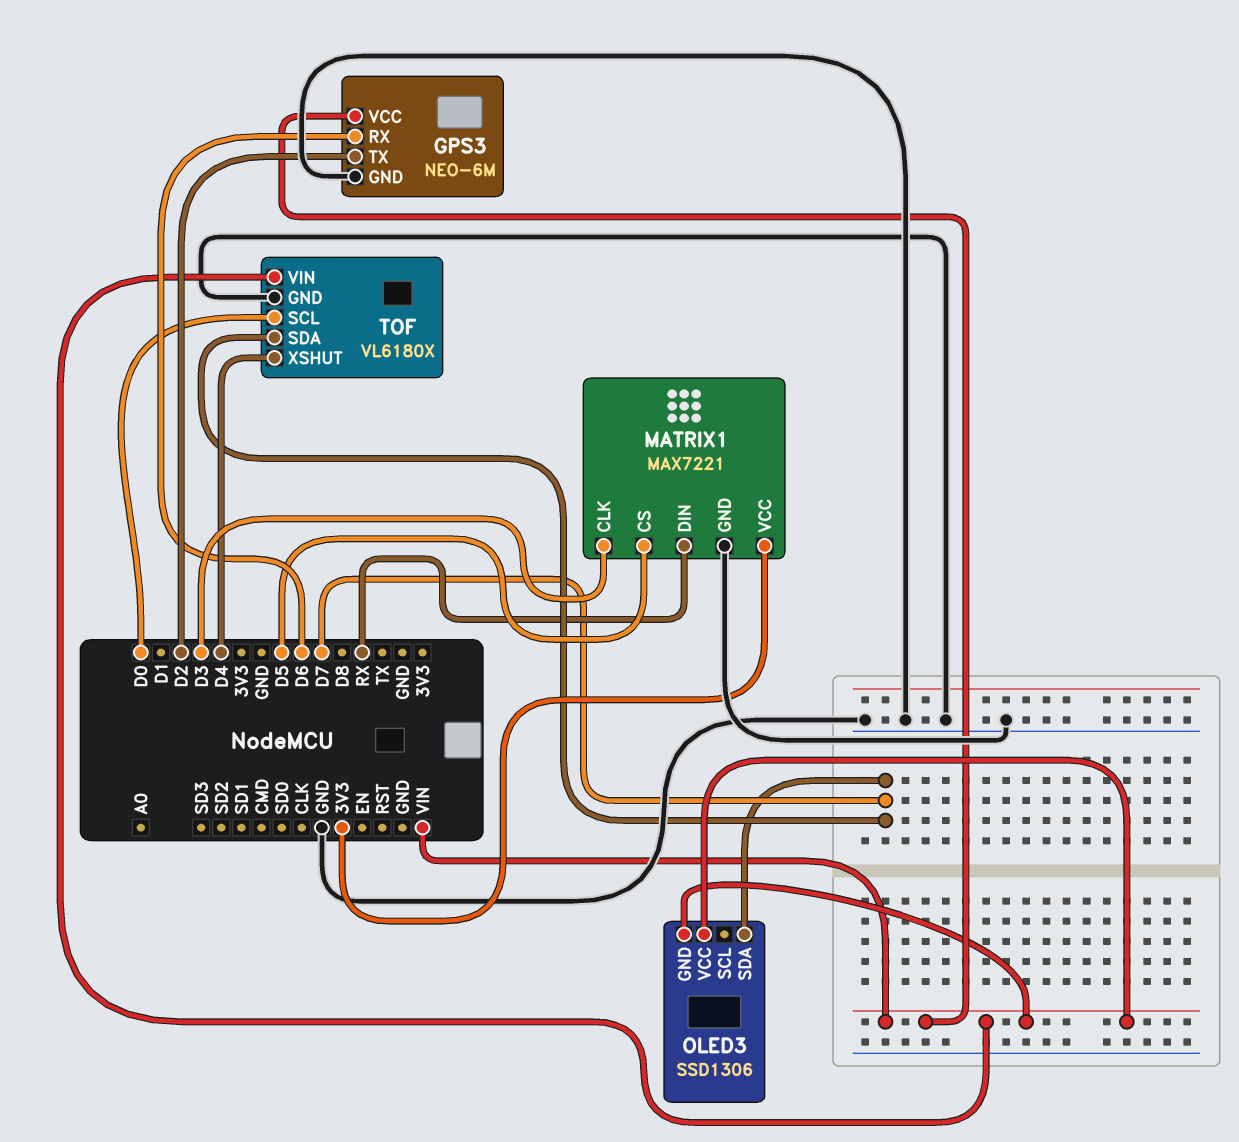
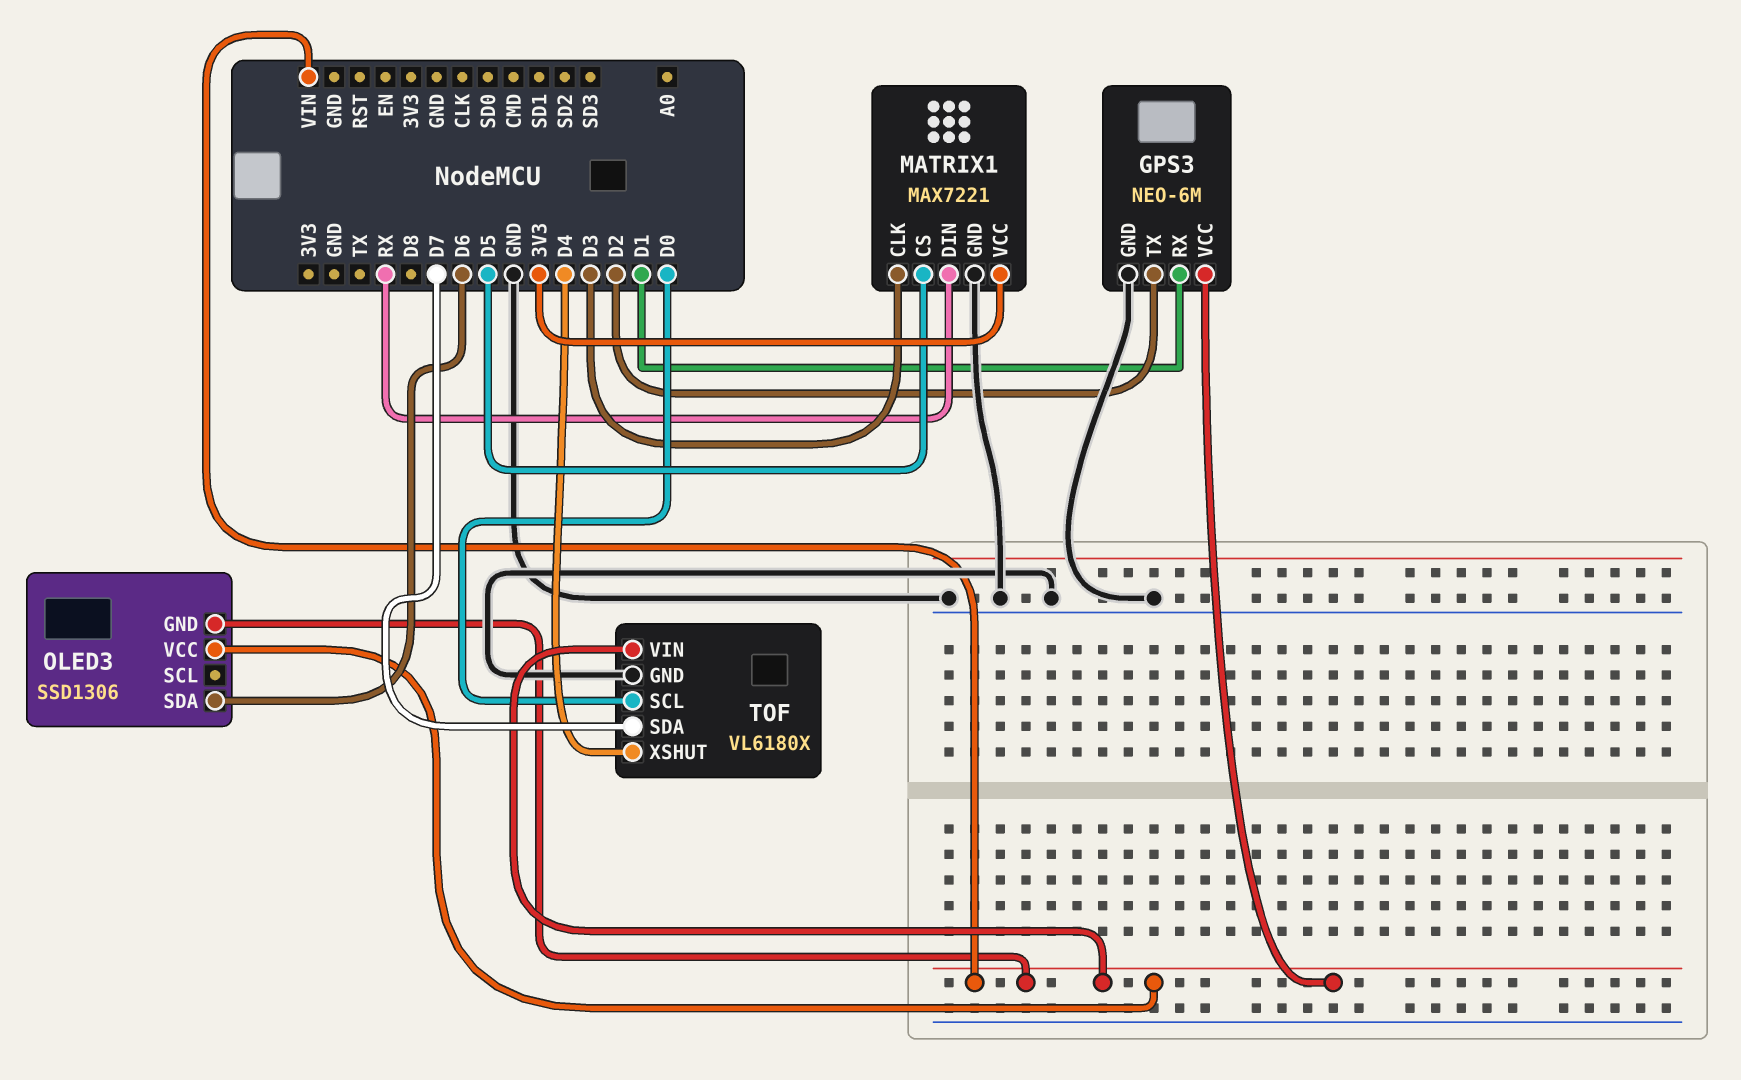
GPS3 pin RX: D6 -> D1
OLED3 pin SDA: D7 -> D6

